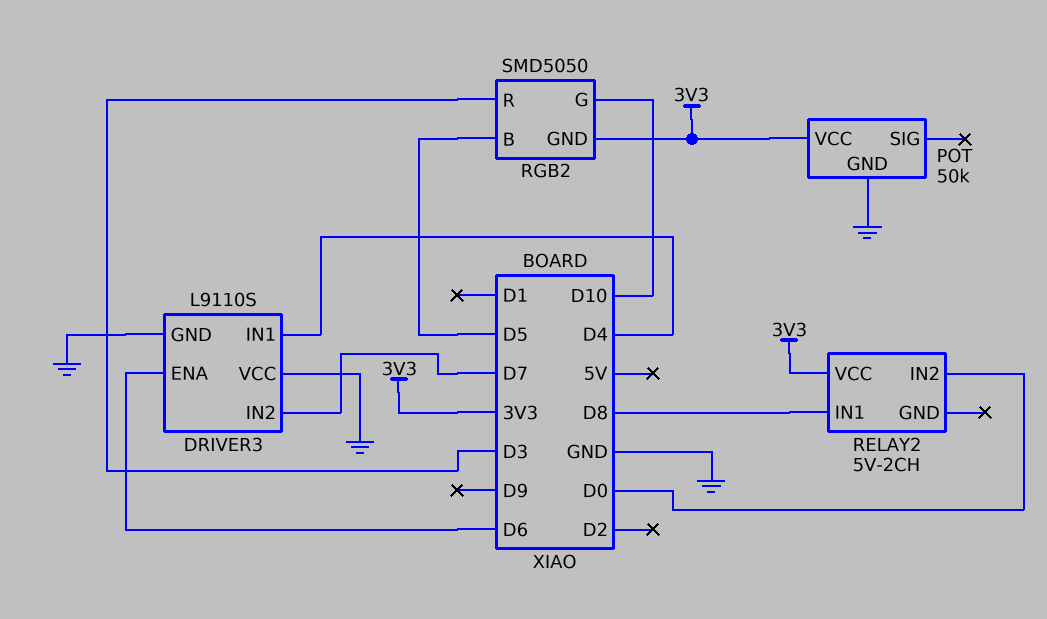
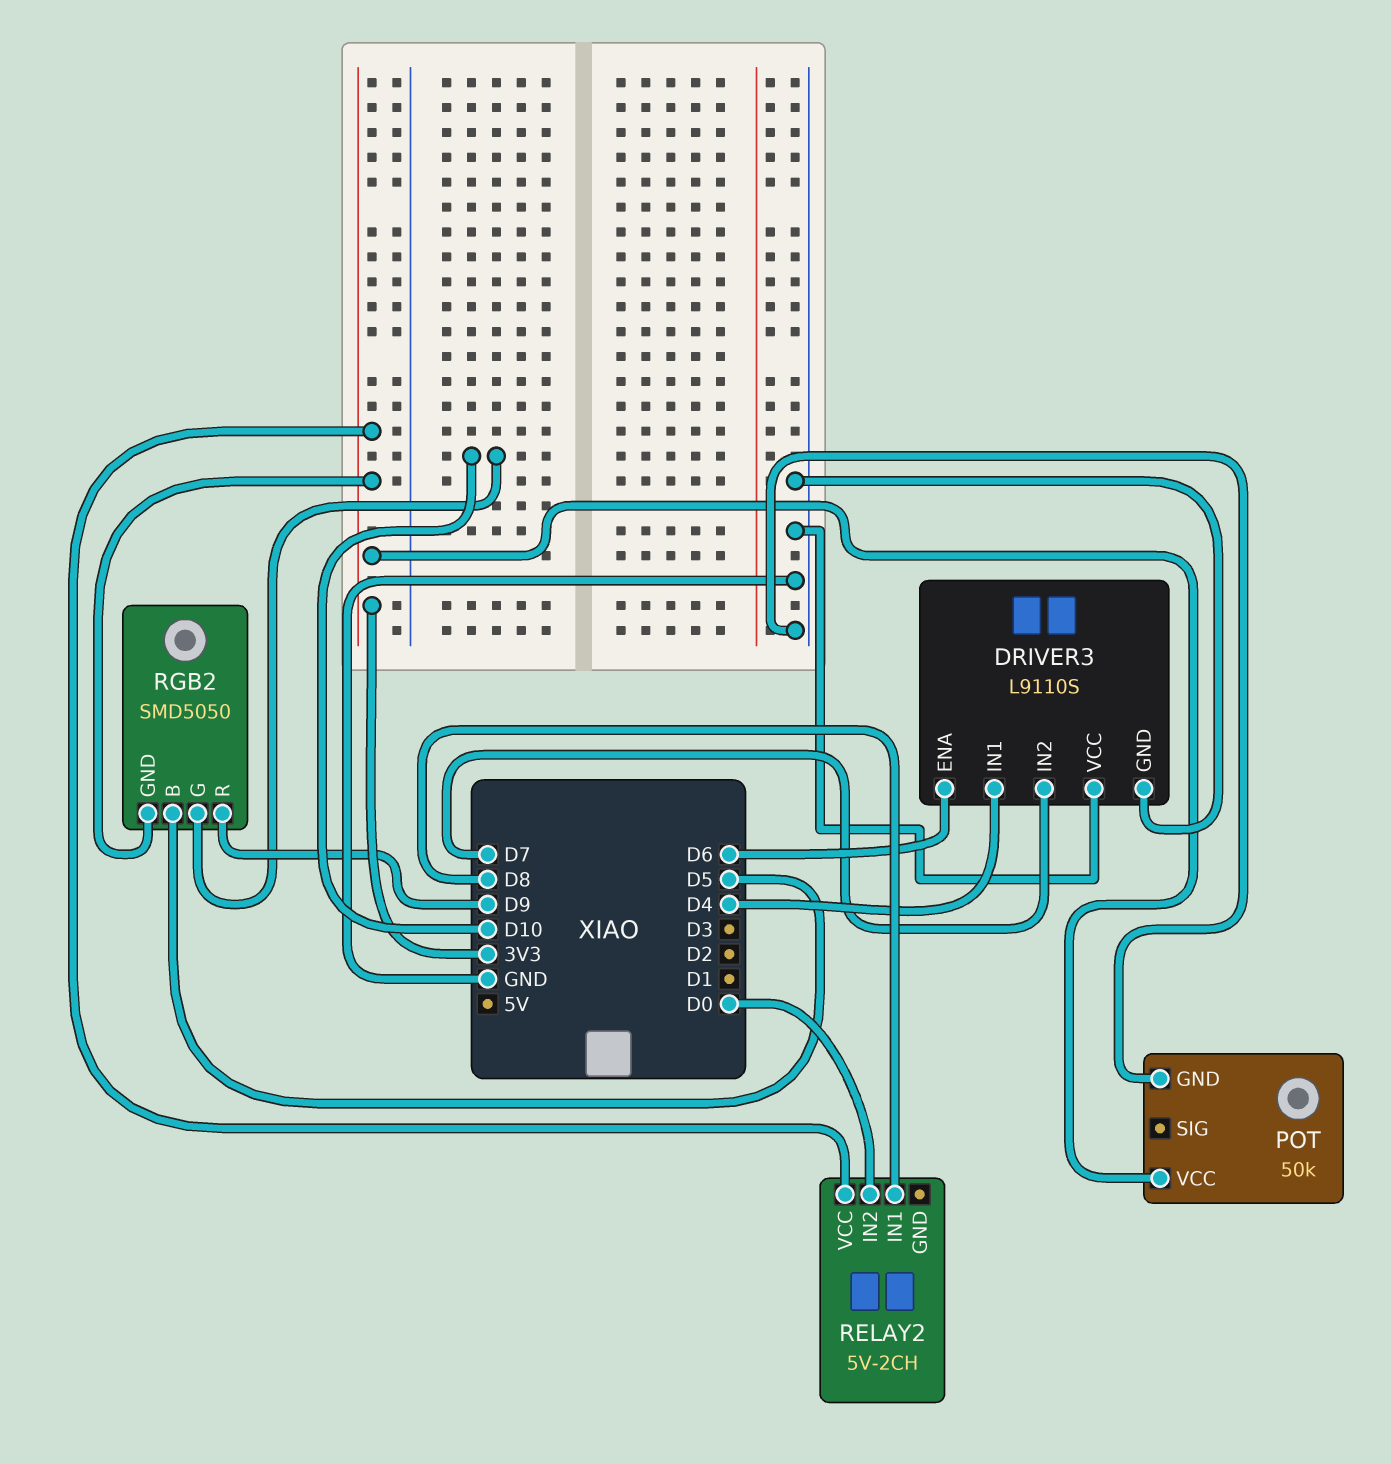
RGB2 pin R: D3 -> D9

